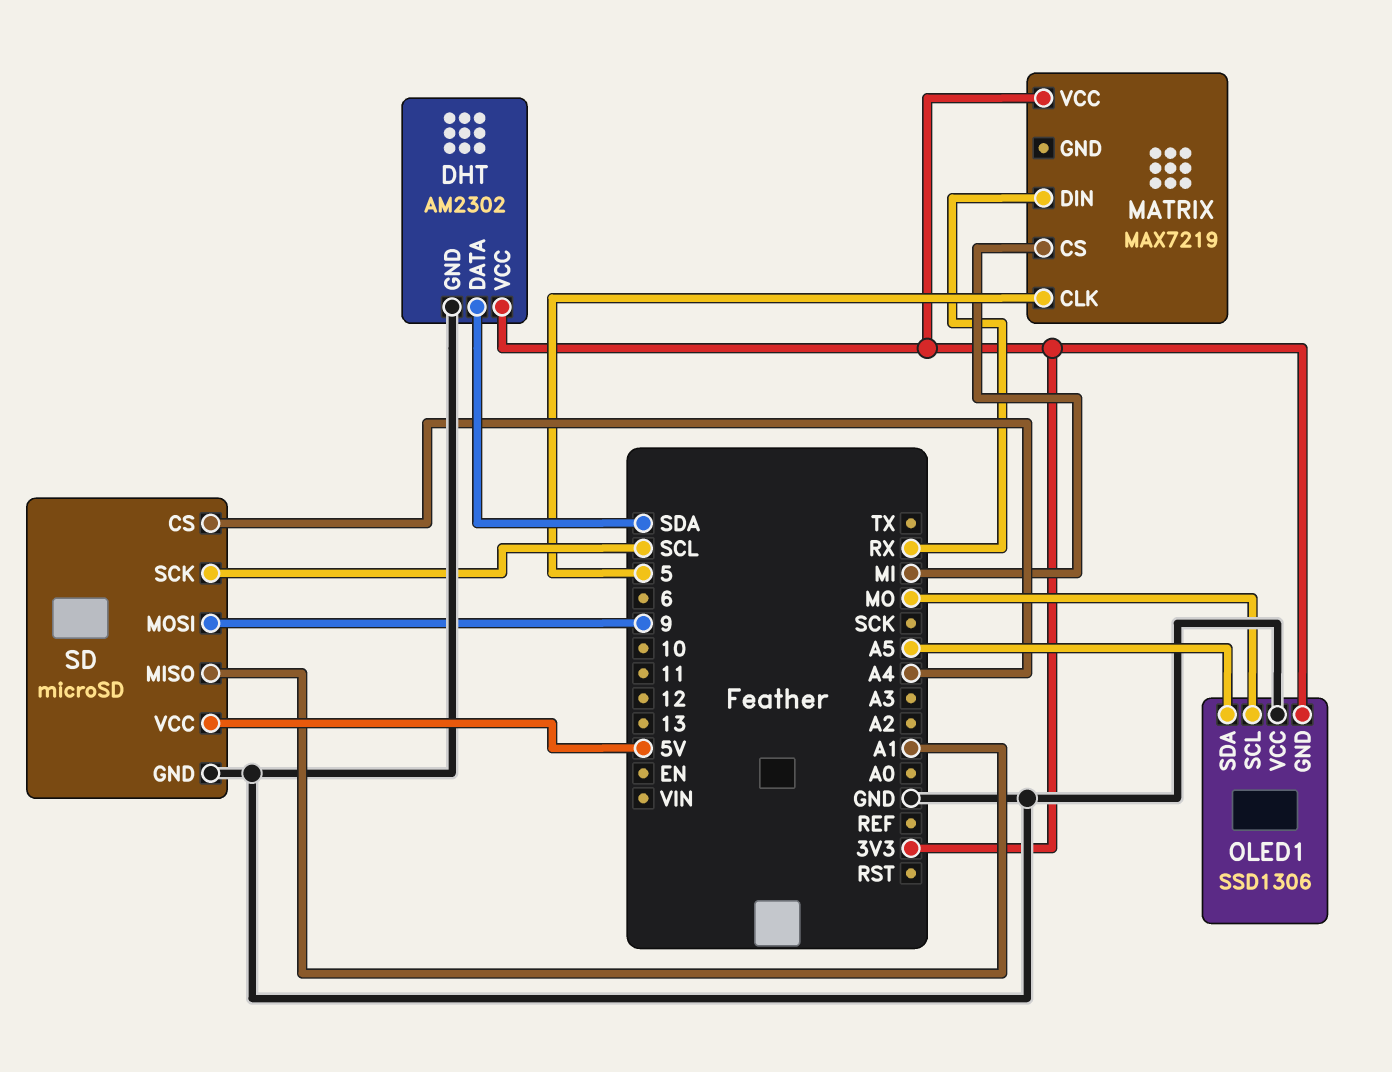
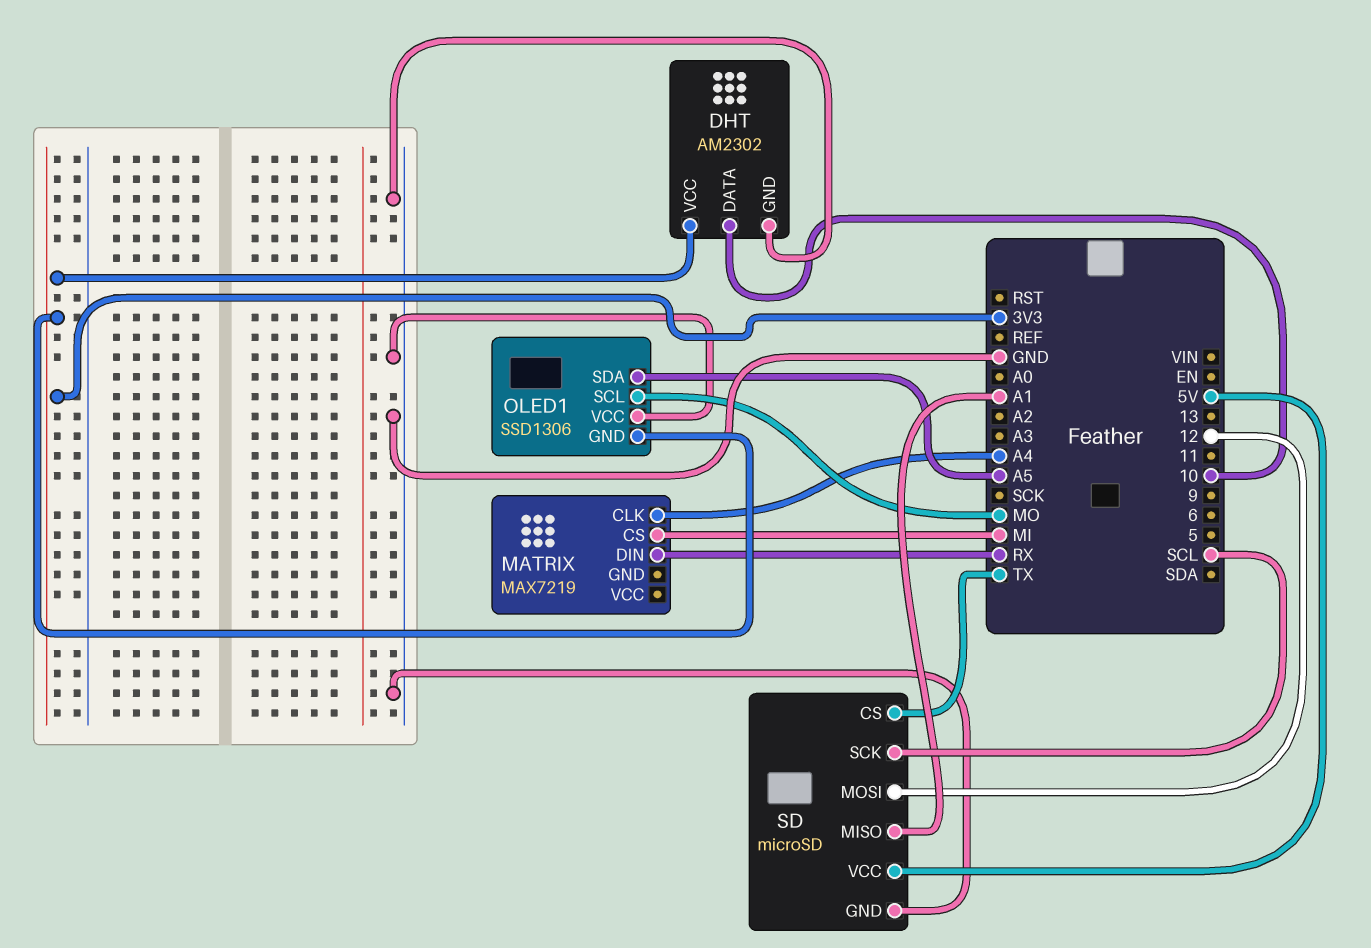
DHT pin DATA: SDA -> 10
MATRIX pin CLK: 5 -> A4
MATRIX pin VCC: 3V3 -> none
SD pin CS: A4 -> TX
SD pin MOSI: 9 -> 12

